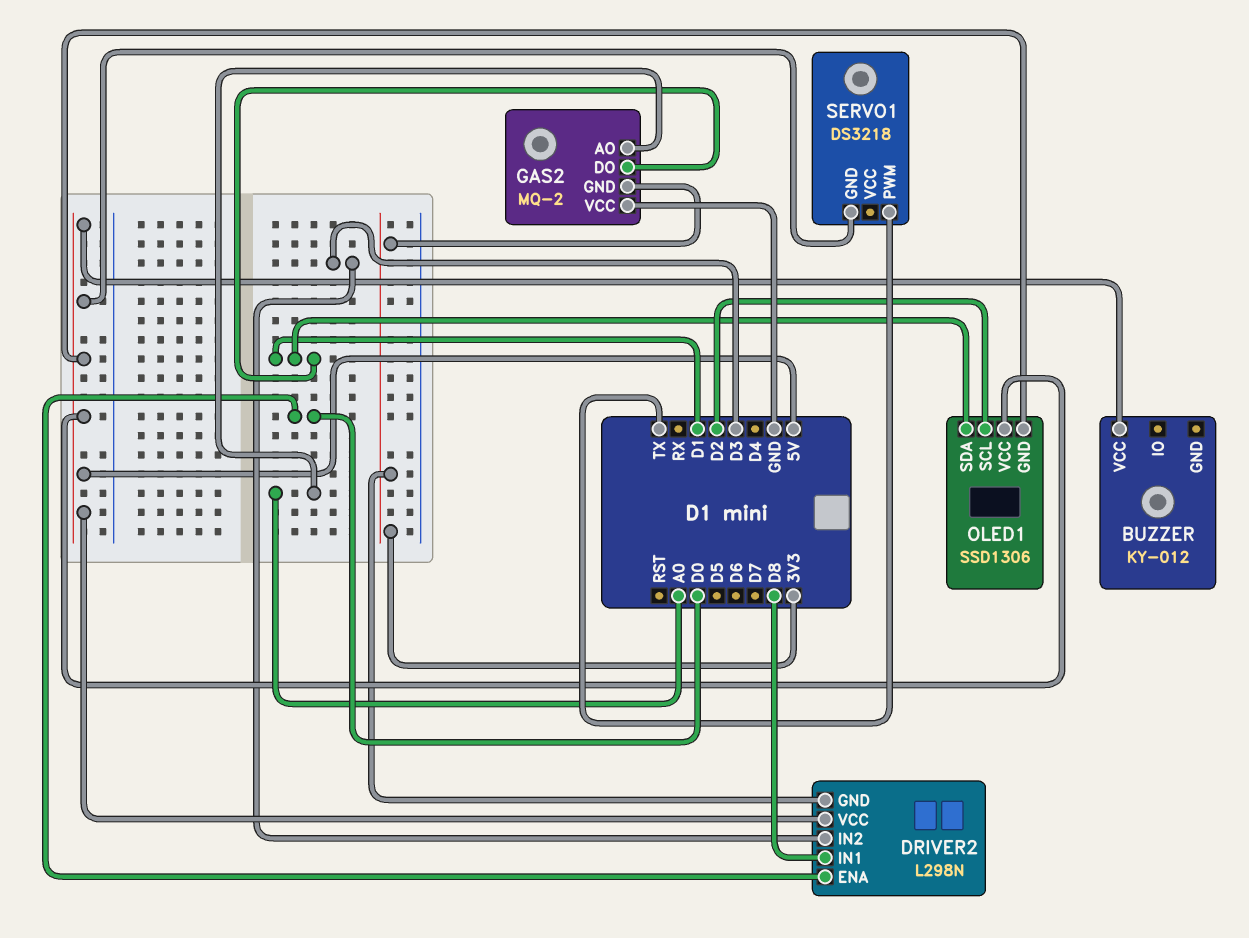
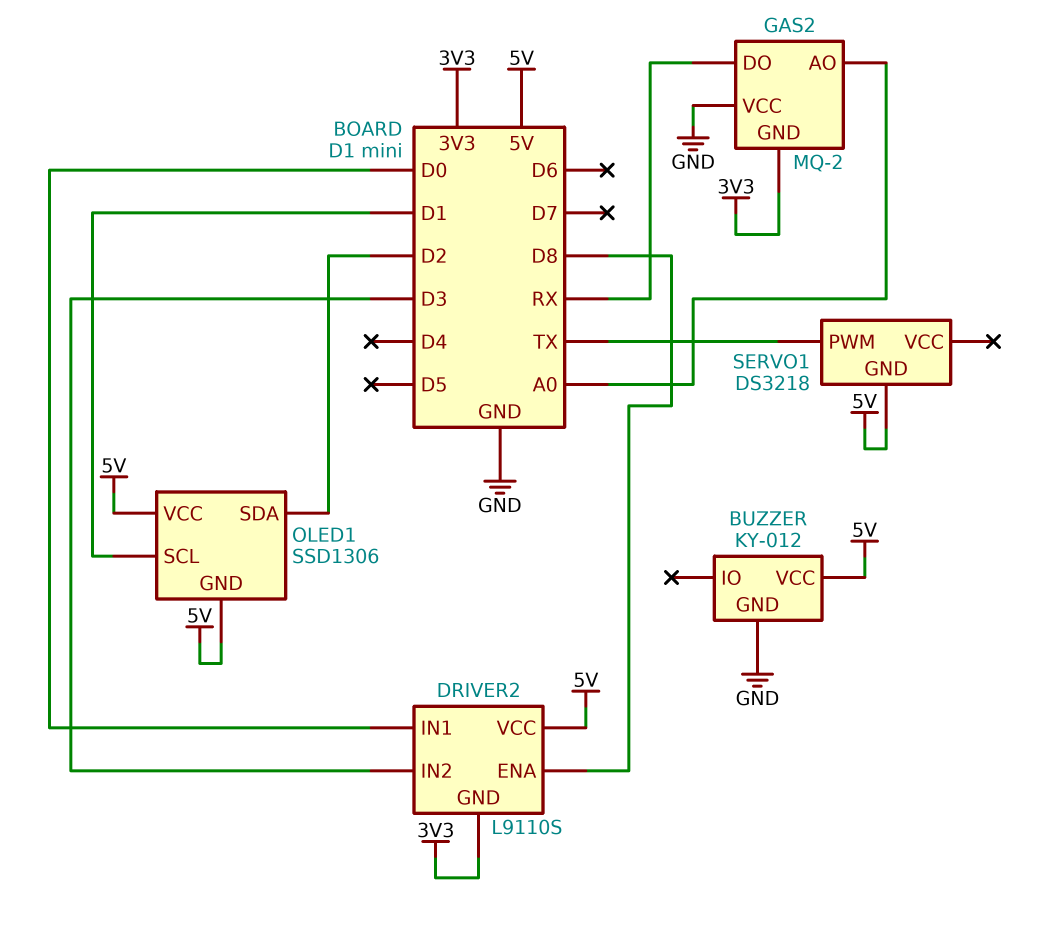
BUZZER pin GND: none -> GND
DRIVER2: L298N -> L9110S
DRIVER2 pin ENA: D0 -> D8
DRIVER2 pin IN1: D8 -> D0
GAS2 pin DO: D1 -> RX
OLED1 pin SCL: D2 -> D1
OLED1 pin SDA: D1 -> D2

